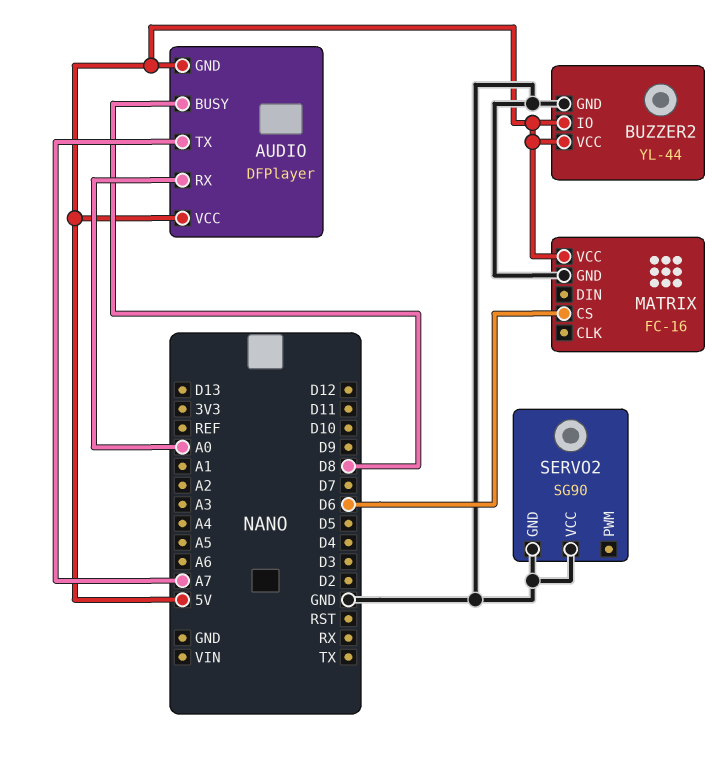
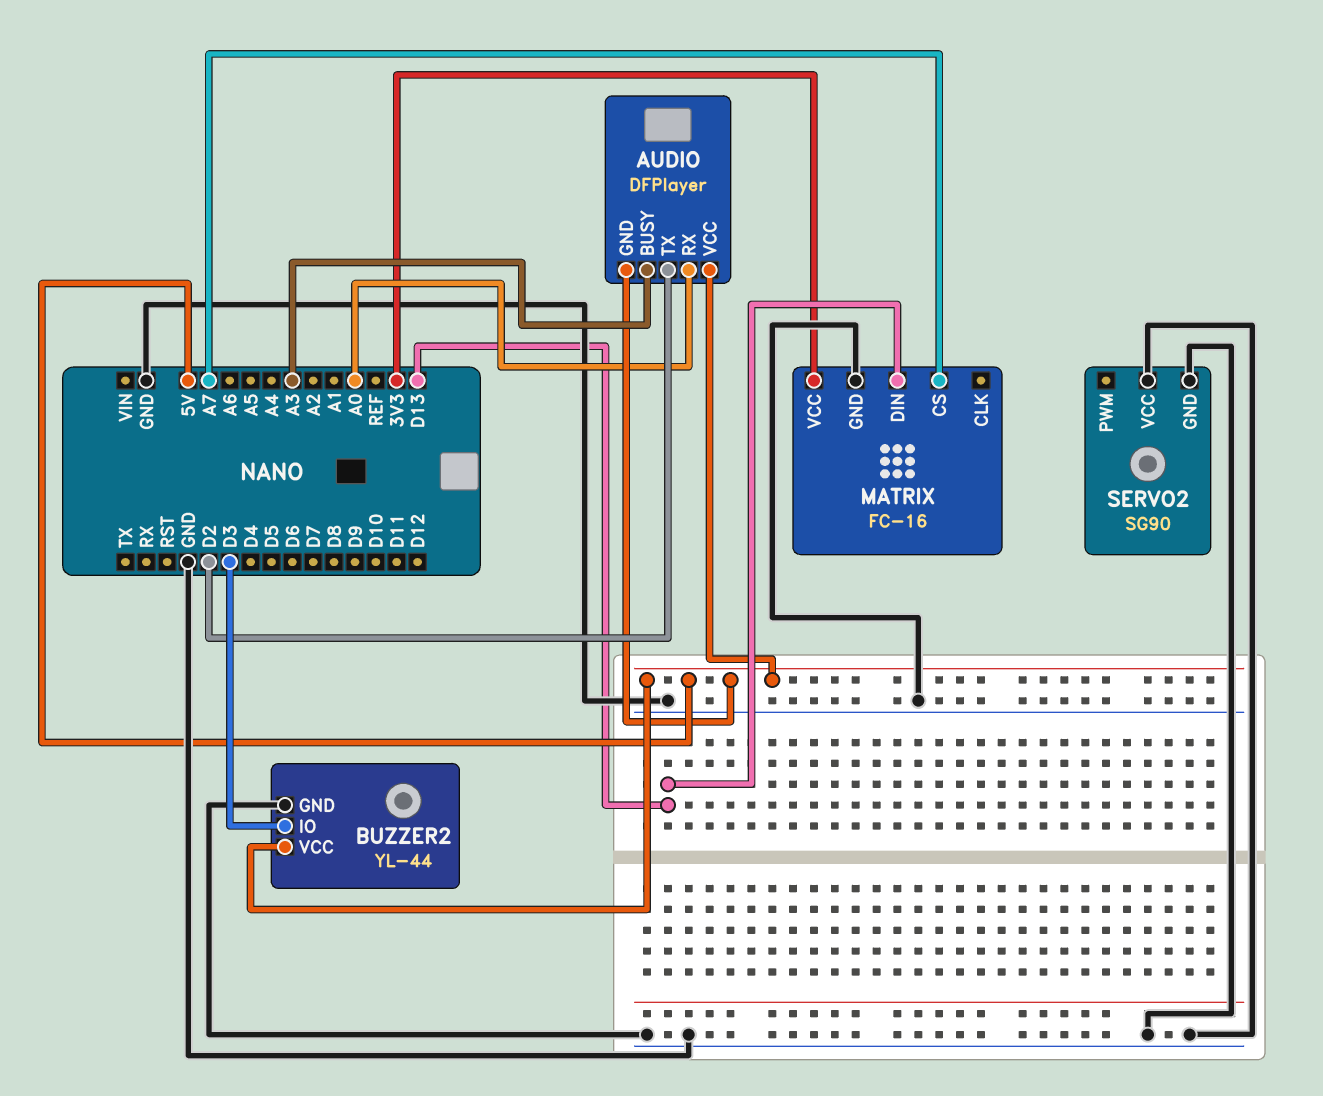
AUDIO pin BUSY: D8 -> A3
AUDIO pin TX: A7 -> D2
BUZZER2 pin IO: 5V -> D3
MATRIX pin CS: D6 -> A7
MATRIX pin DIN: none -> D13
MATRIX pin VCC: 5V -> 3V3

